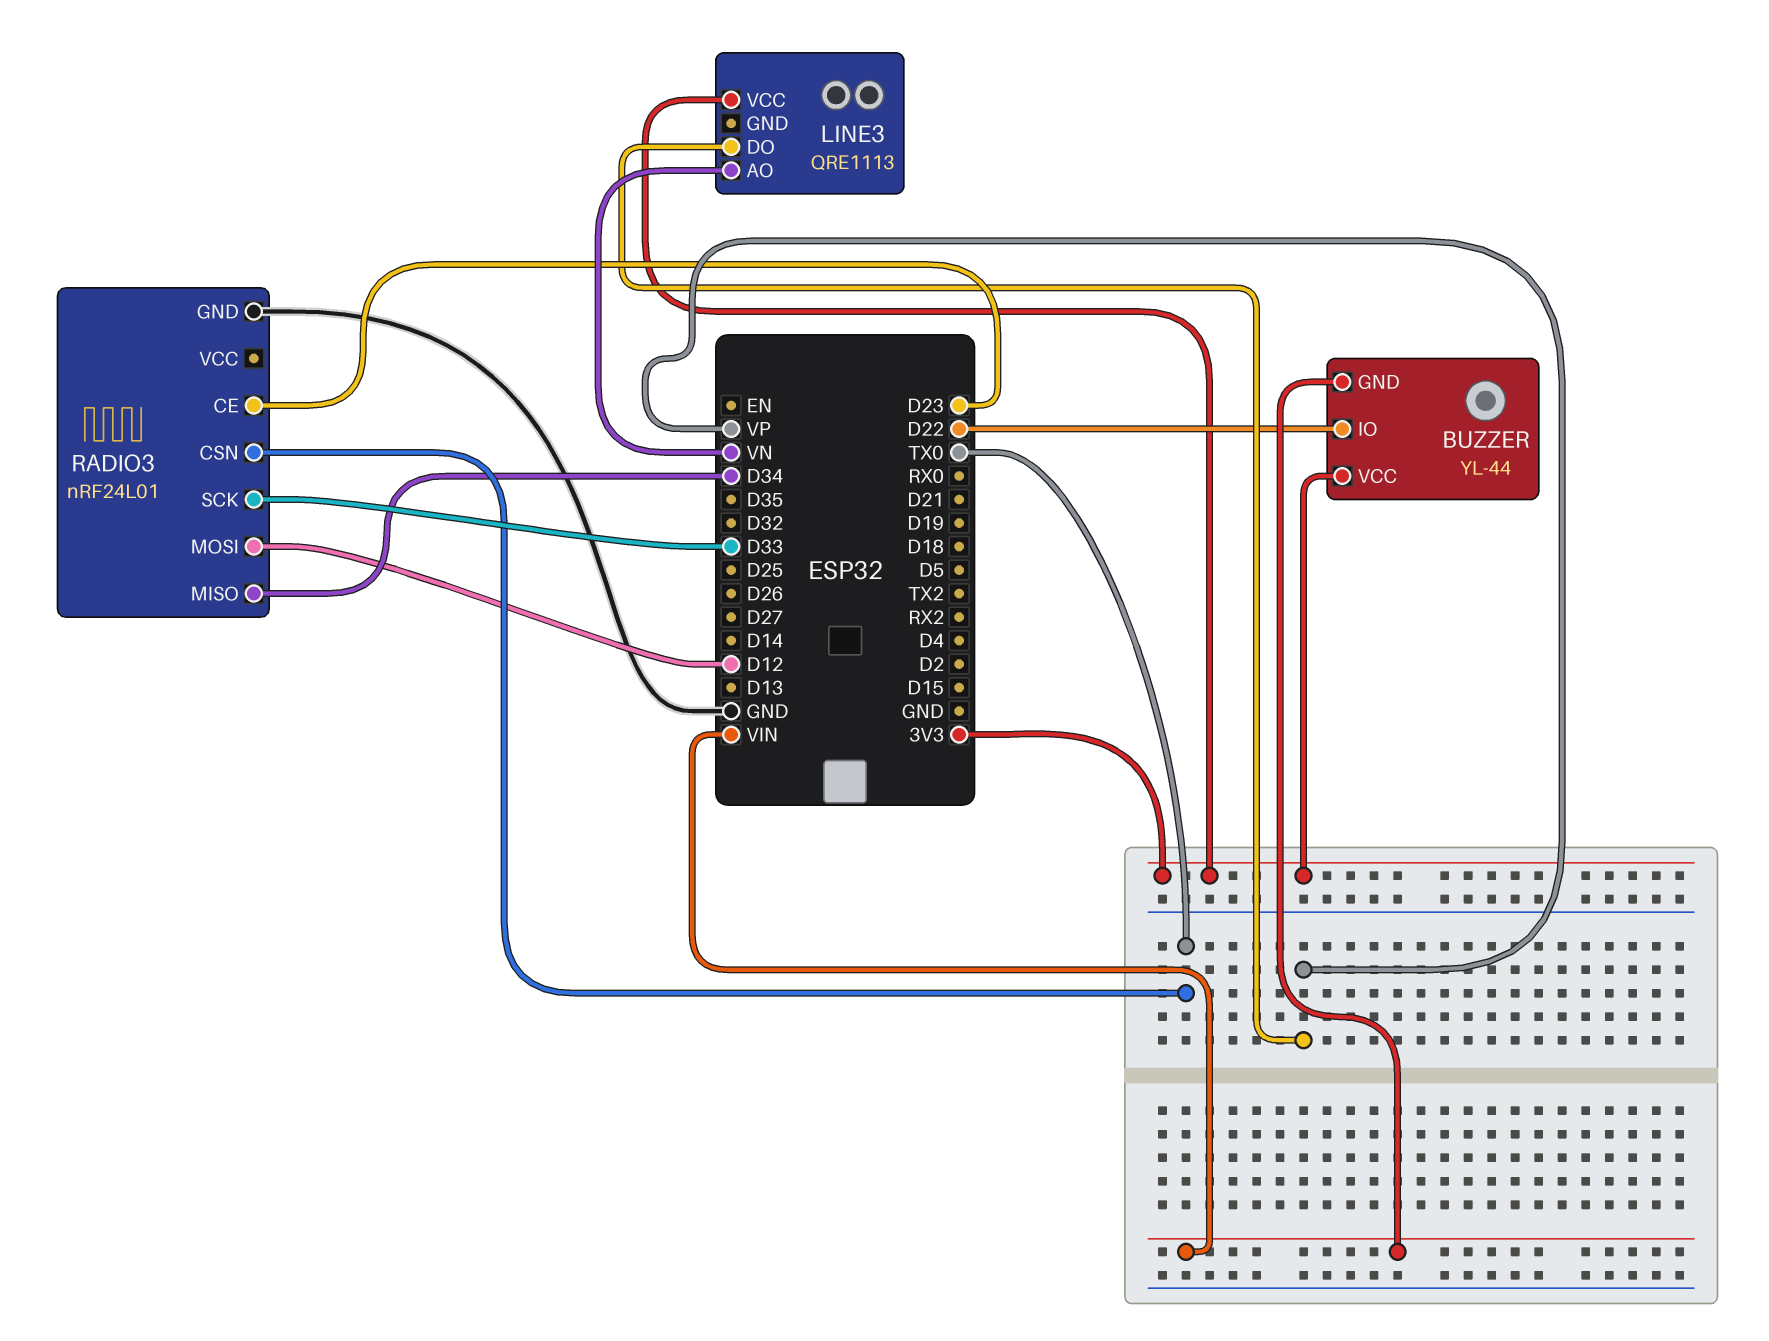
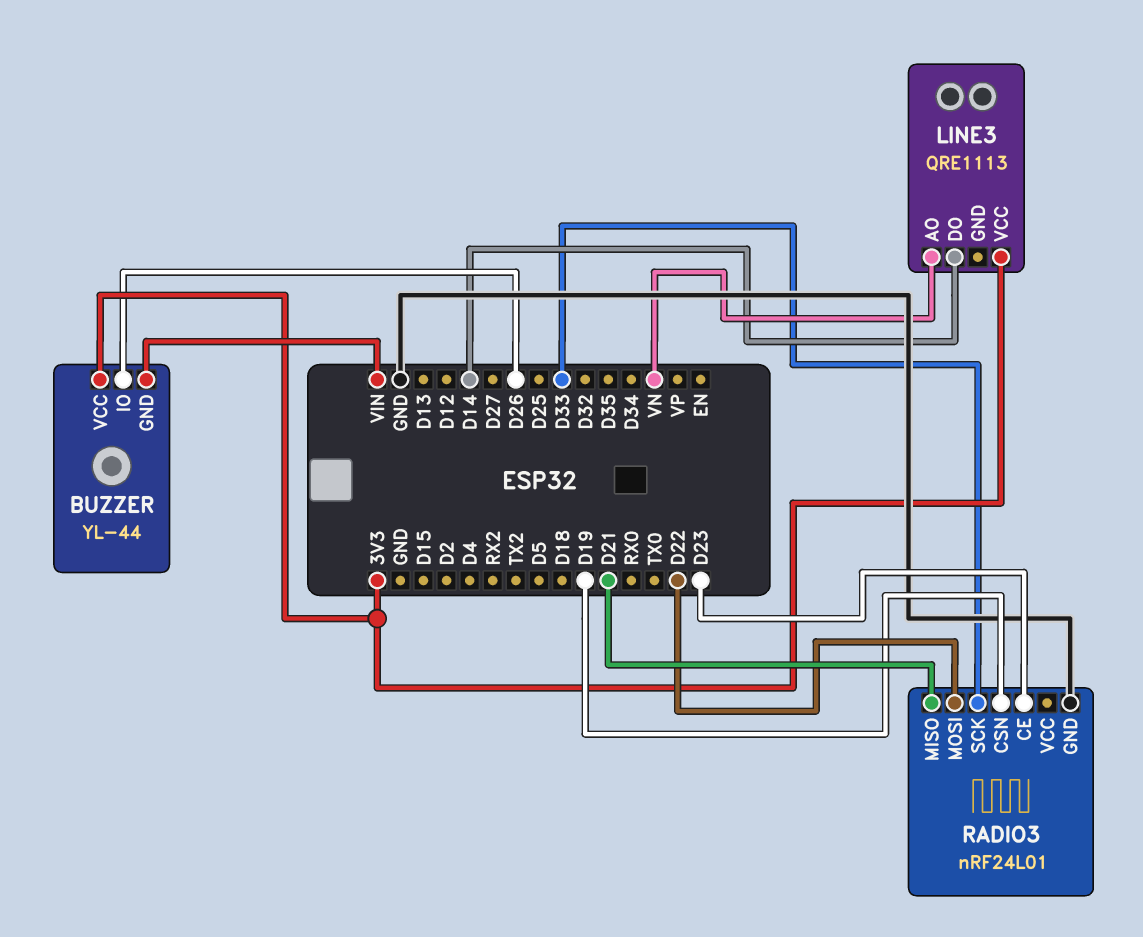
BUZZER pin IO: D22 -> D26
LINE3 pin DO: VP -> D14
RADIO3 pin CSN: TX0 -> D19
RADIO3 pin MISO: D34 -> D21
RADIO3 pin MOSI: D12 -> D22

